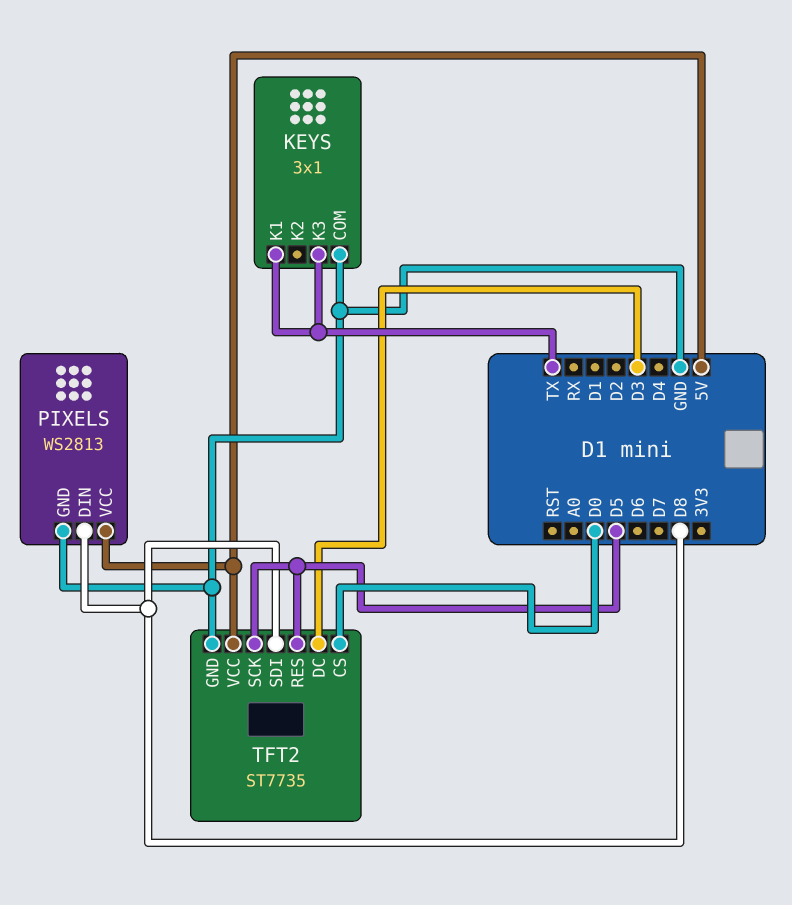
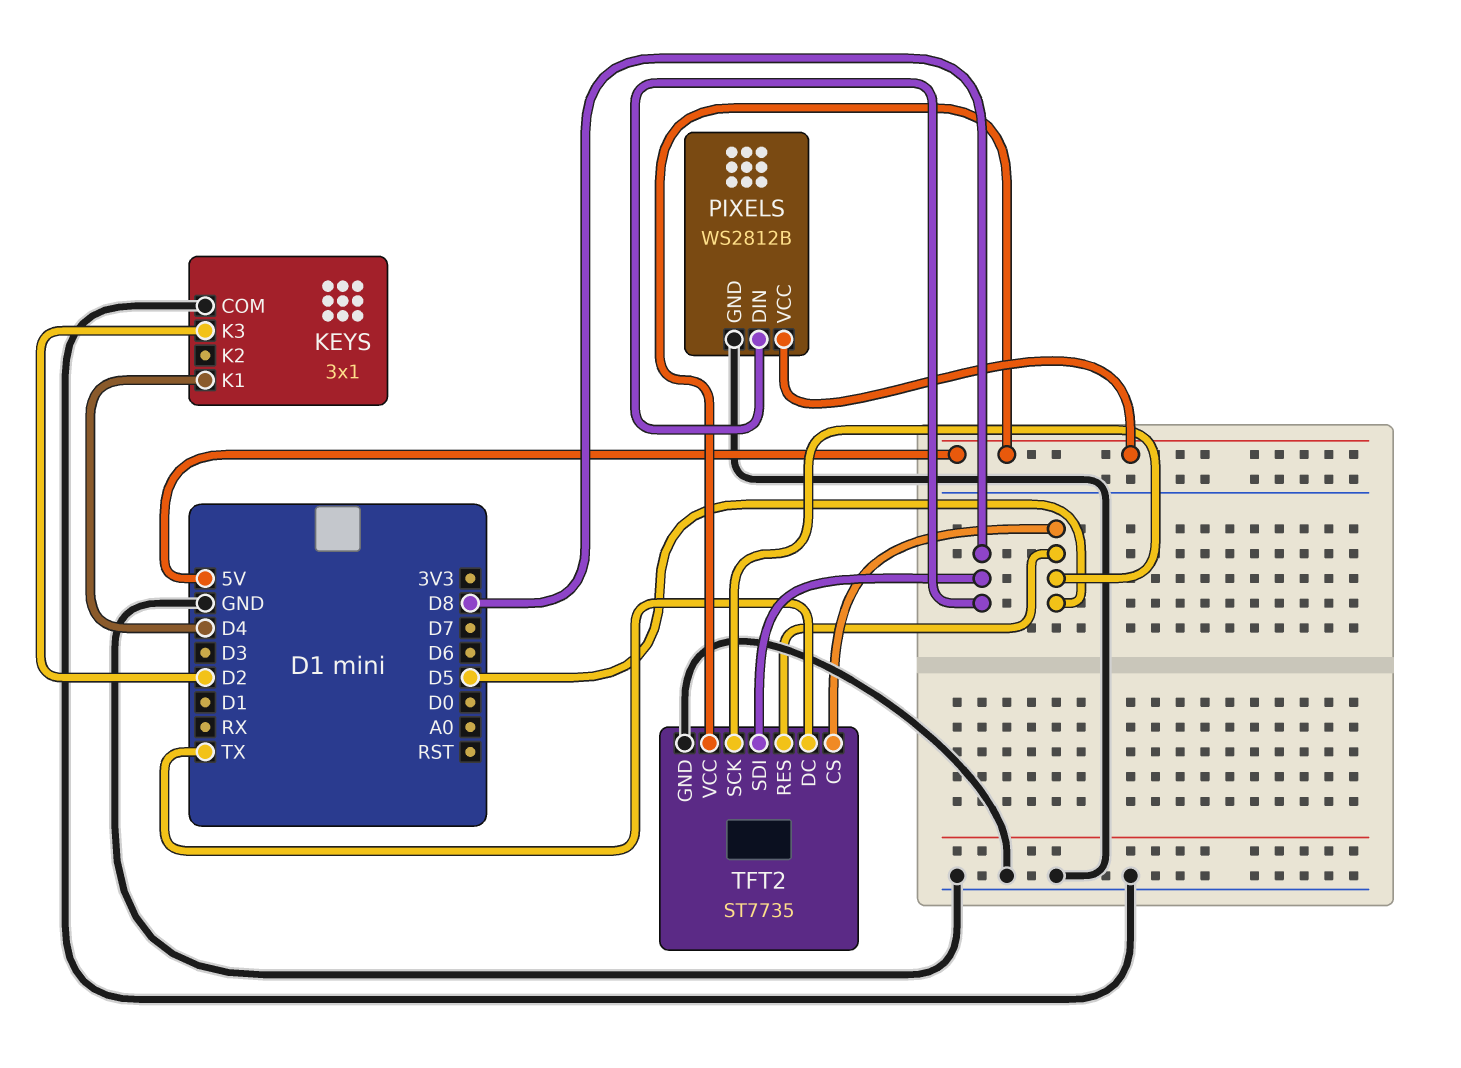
KEYS pin K1: TX -> D4
KEYS pin K3: TX -> D2
PIXELS: WS2813 -> WS2812B
TFT2 pin CS: D0 -> D5
TFT2 pin DC: D3 -> TX

